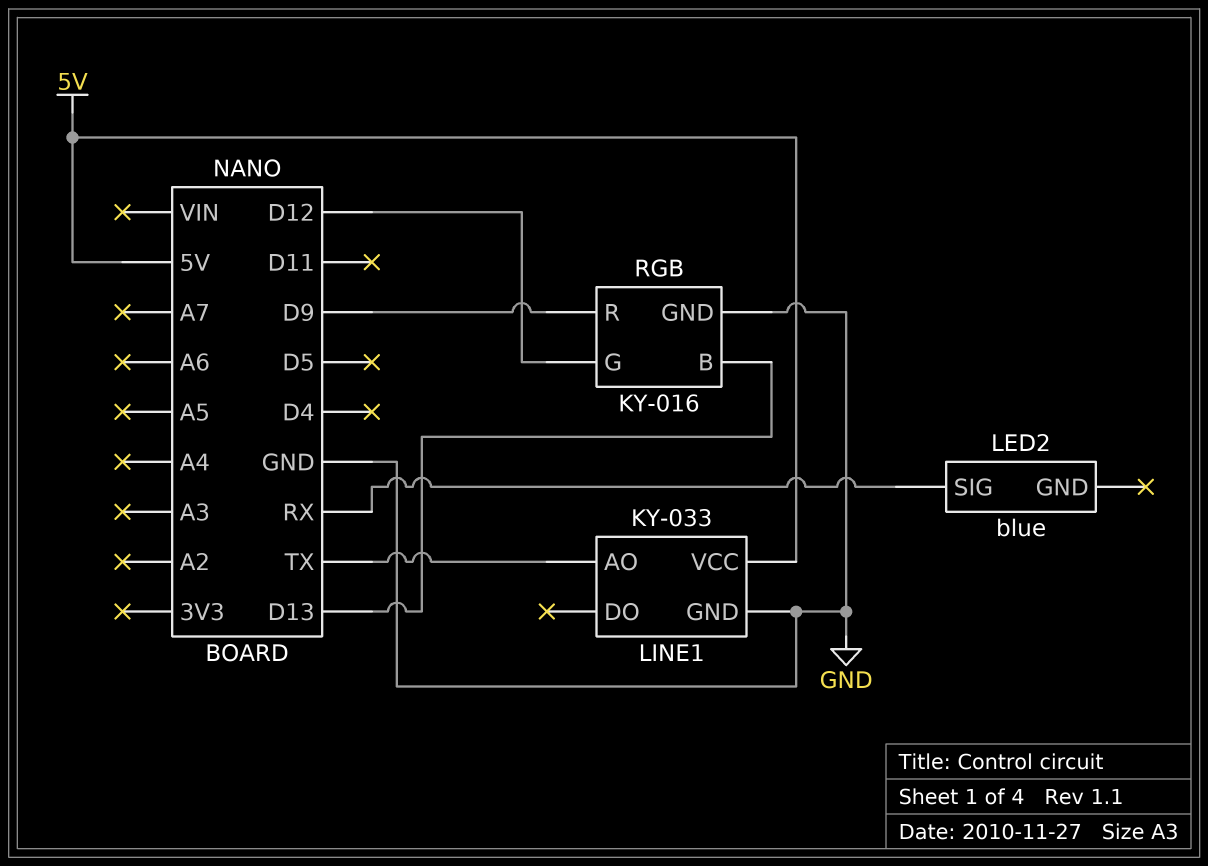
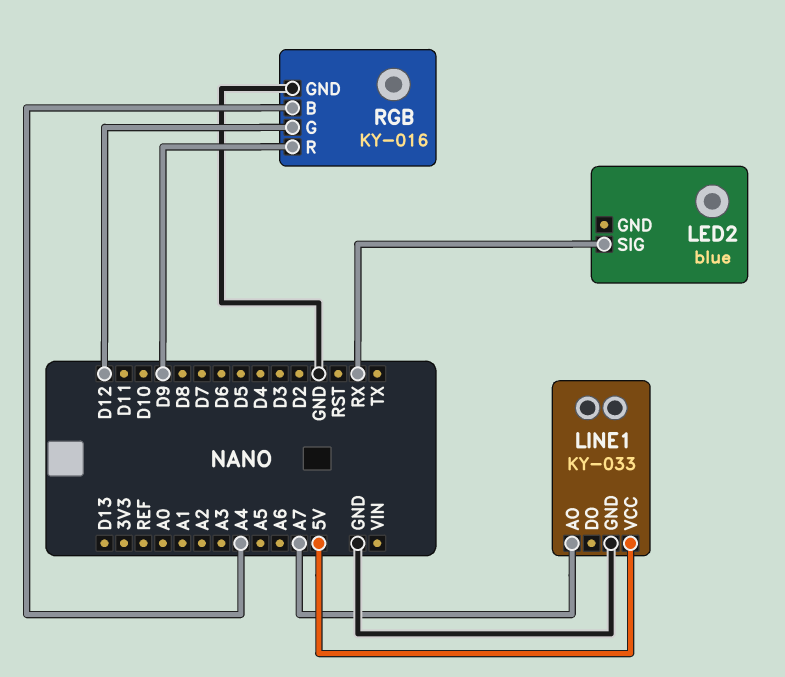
LINE1 pin AO: TX -> A7
RGB pin B: D13 -> A4

